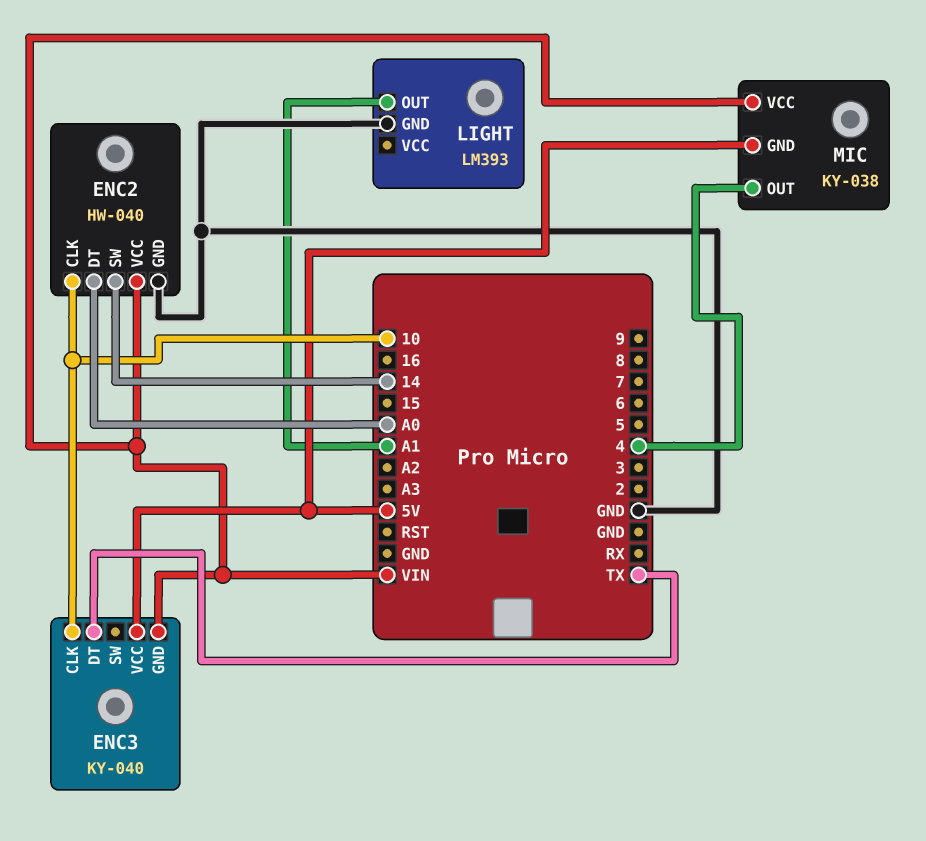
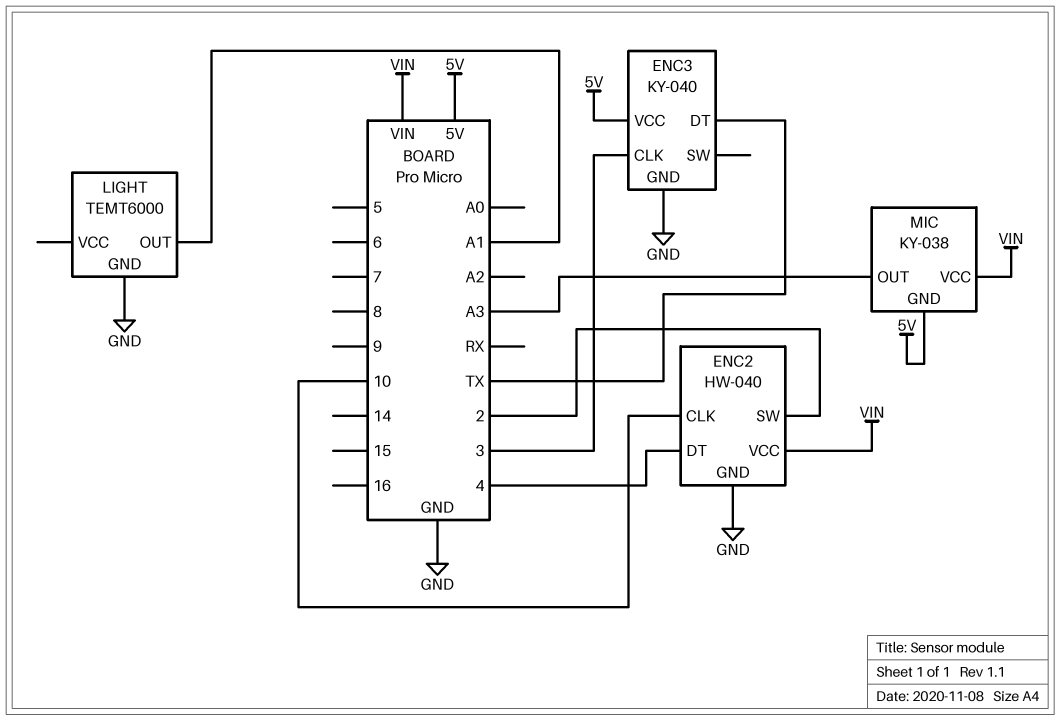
ENC2 pin DT: A0 -> 4
ENC2 pin SW: 14 -> 2
ENC3 pin CLK: 10 -> 3
ENC3 pin GND: VIN -> GND
LIGHT: LM393 -> TEMT6000
MIC pin OUT: 4 -> A3

